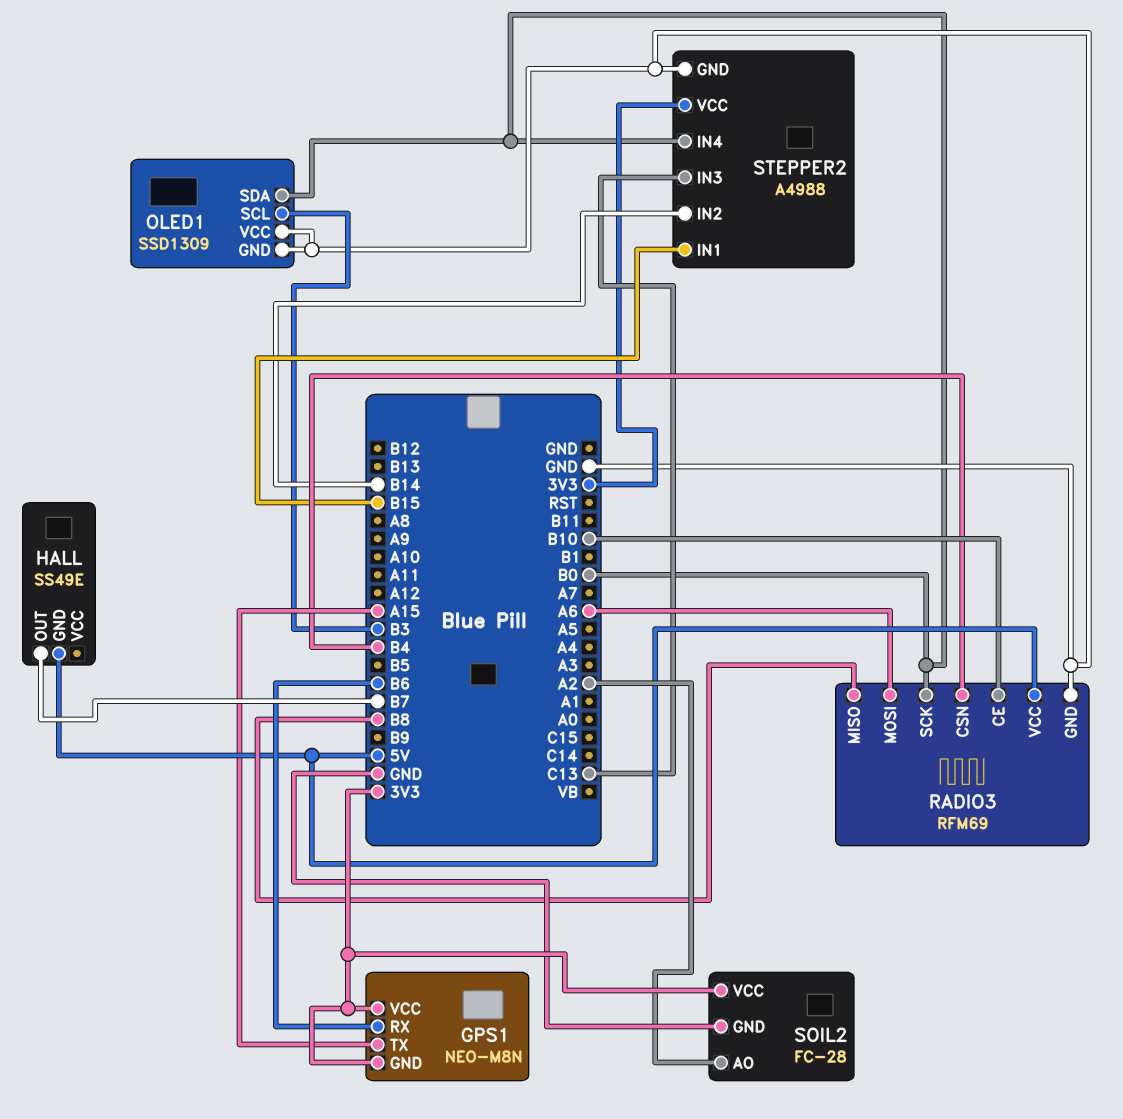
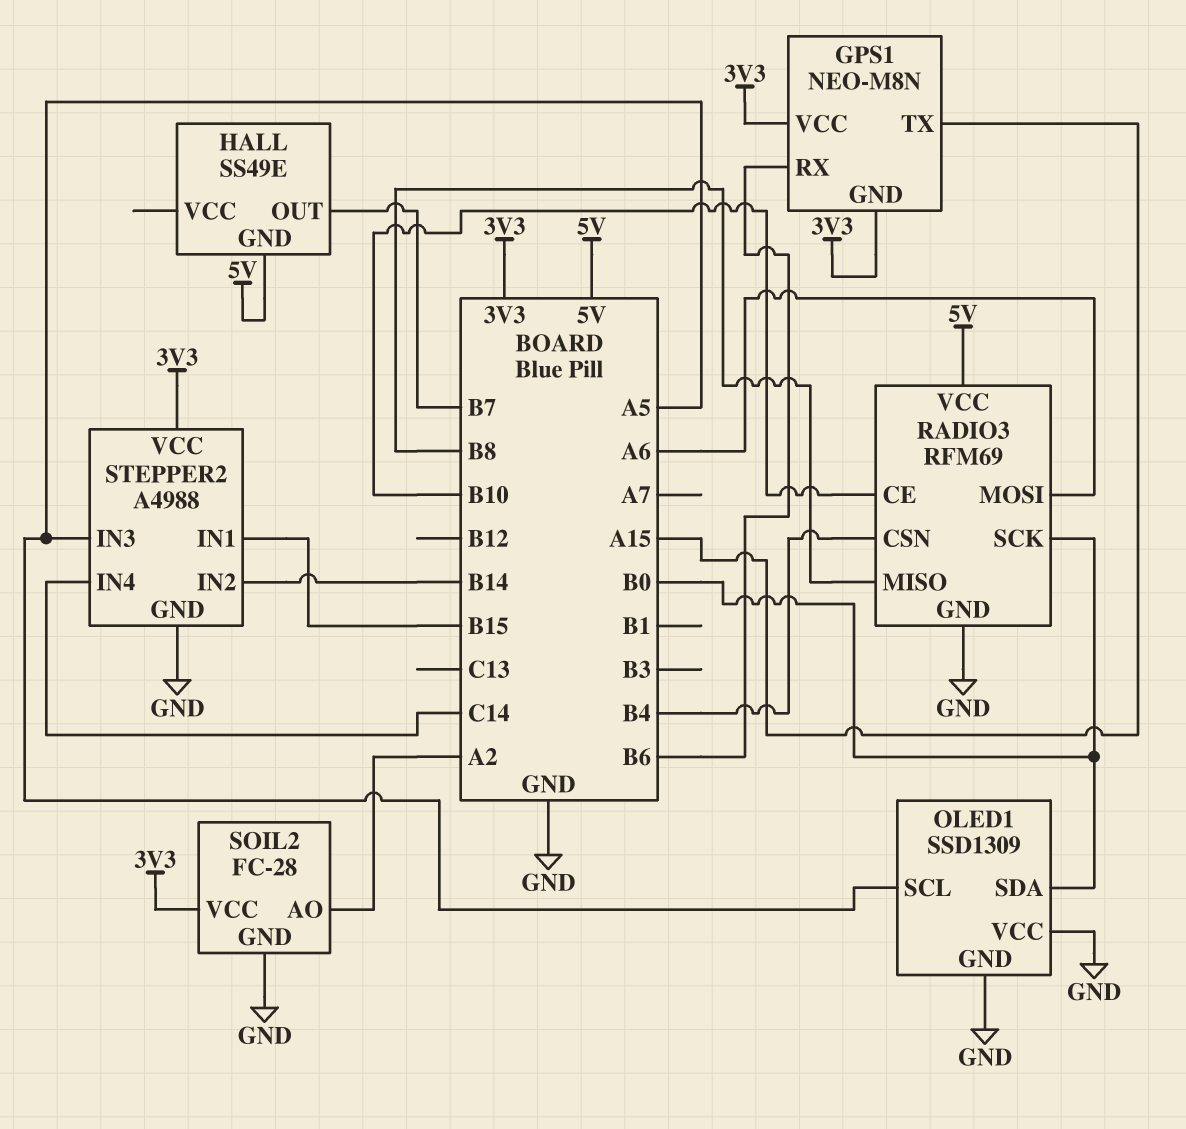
OLED1 pin SCL: B3 -> A5
STEPPER2 pin IN3: C13 -> A5
STEPPER2 pin IN4: B0 -> C14

